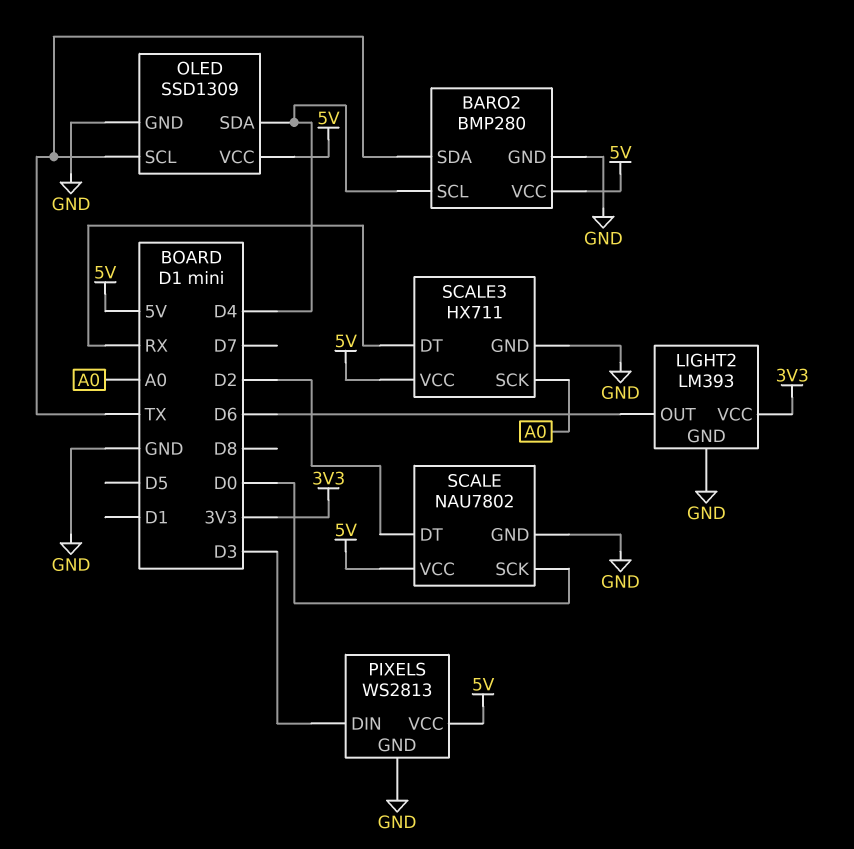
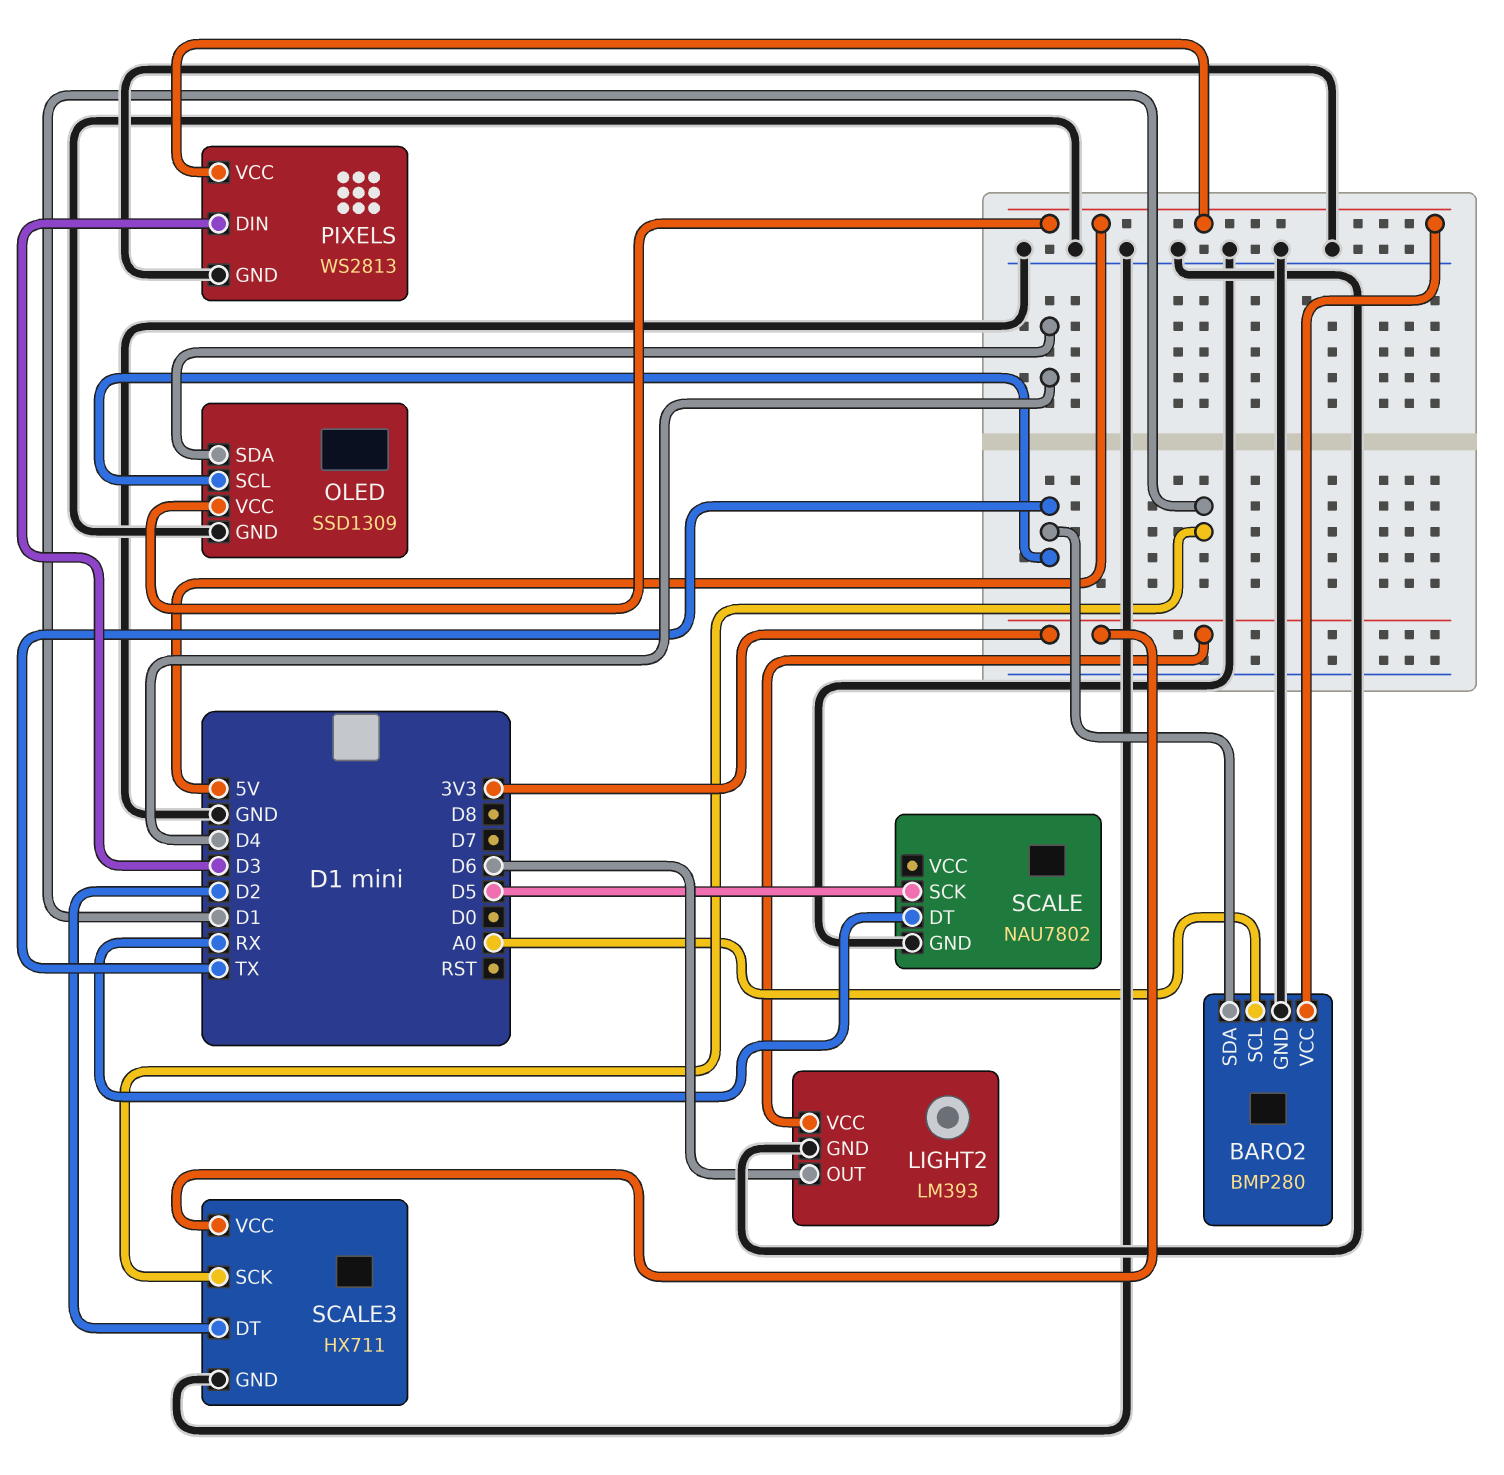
BARO2 pin SCL: D4 -> A0
SCALE pin DT: D2 -> RX
SCALE pin SCK: D0 -> D5
SCALE pin VCC: 5V -> none
SCALE3 pin DT: RX -> D2
SCALE3 pin SCK: A0 -> D1
SCALE3 pin VCC: 5V -> 3V3

